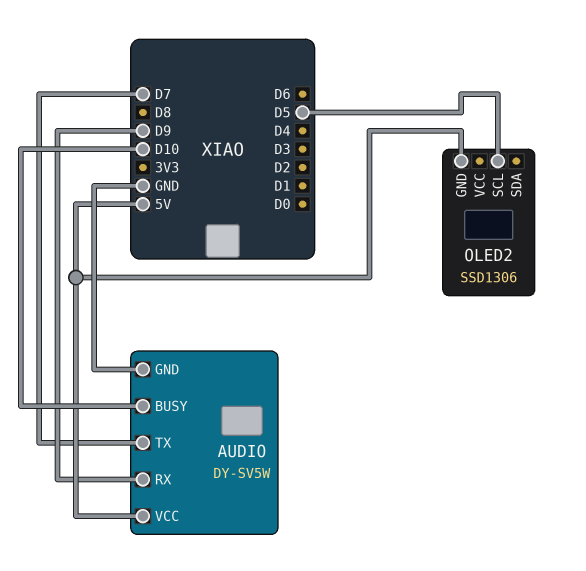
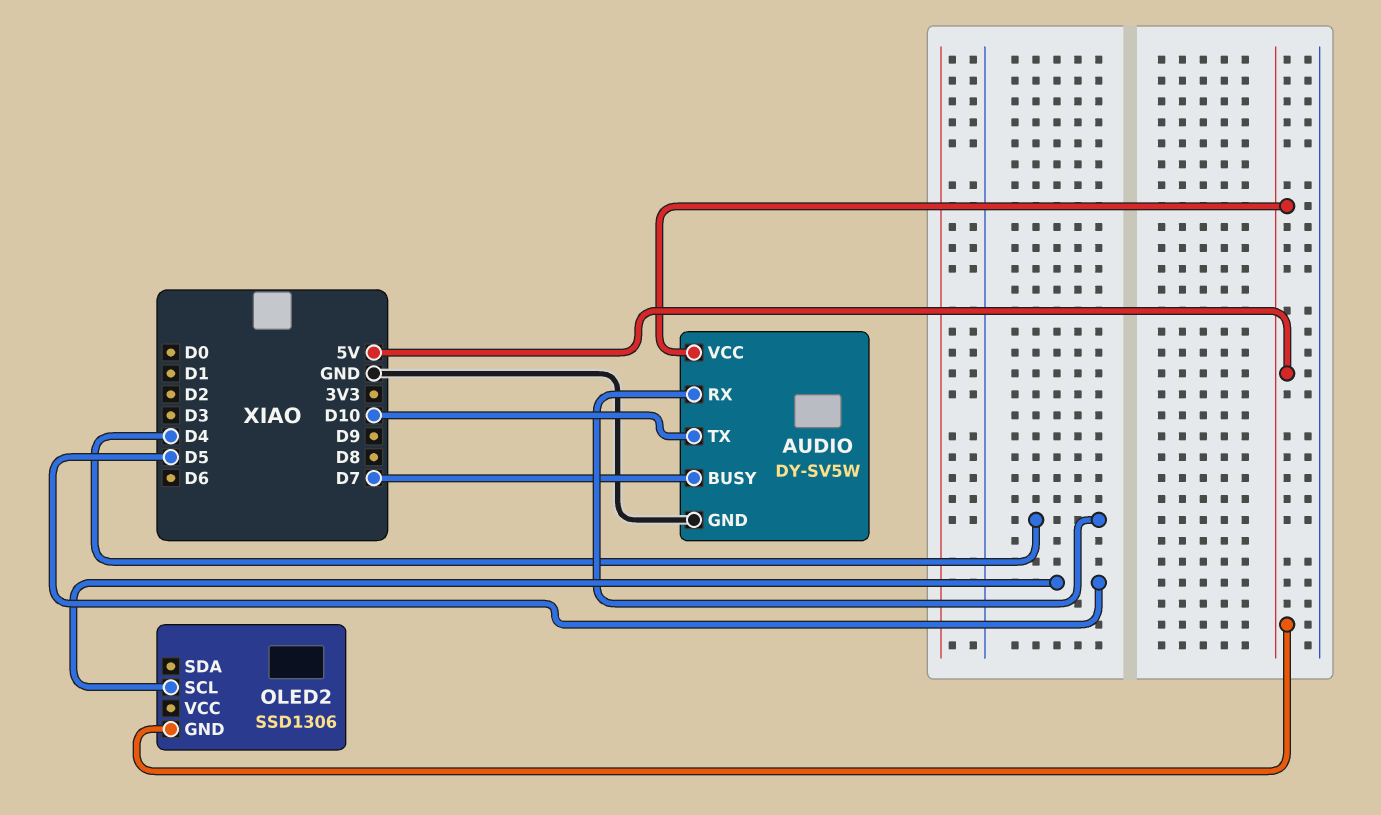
AUDIO pin BUSY: D10 -> D7
AUDIO pin RX: D9 -> D4
AUDIO pin TX: D7 -> D10

